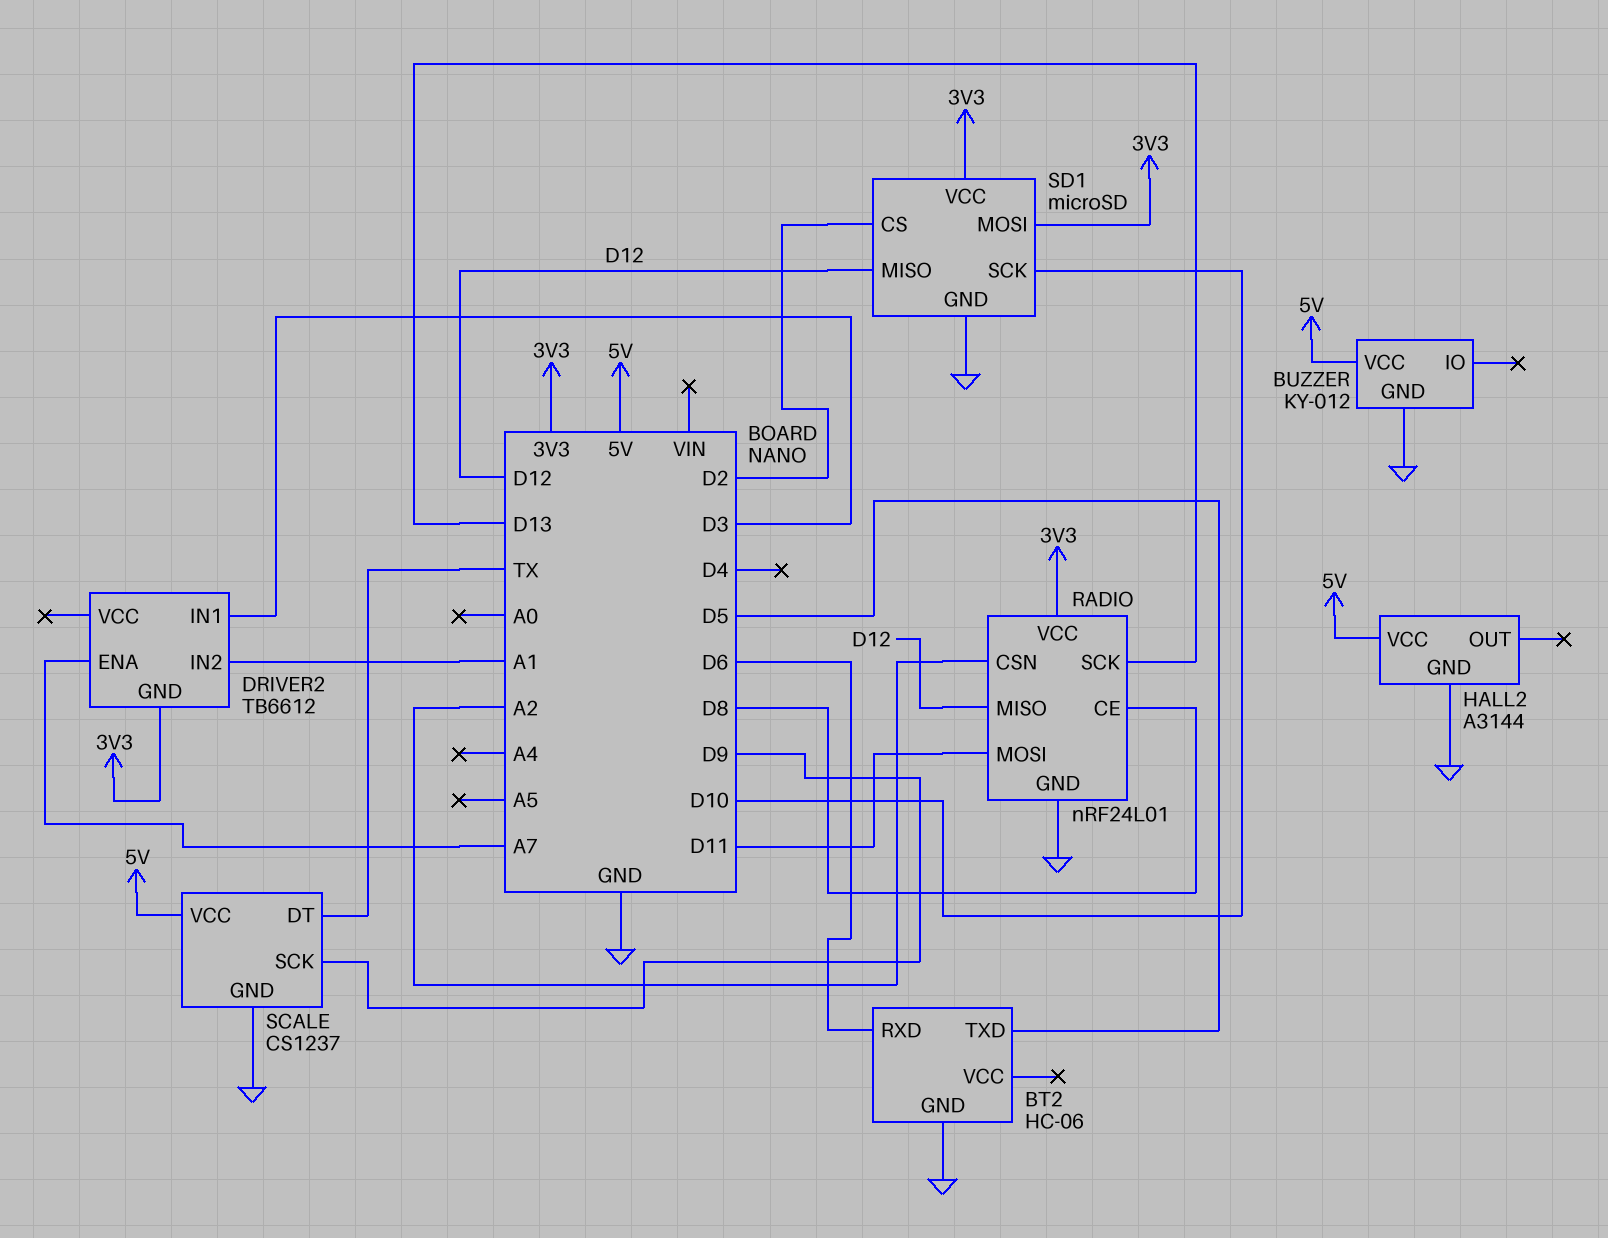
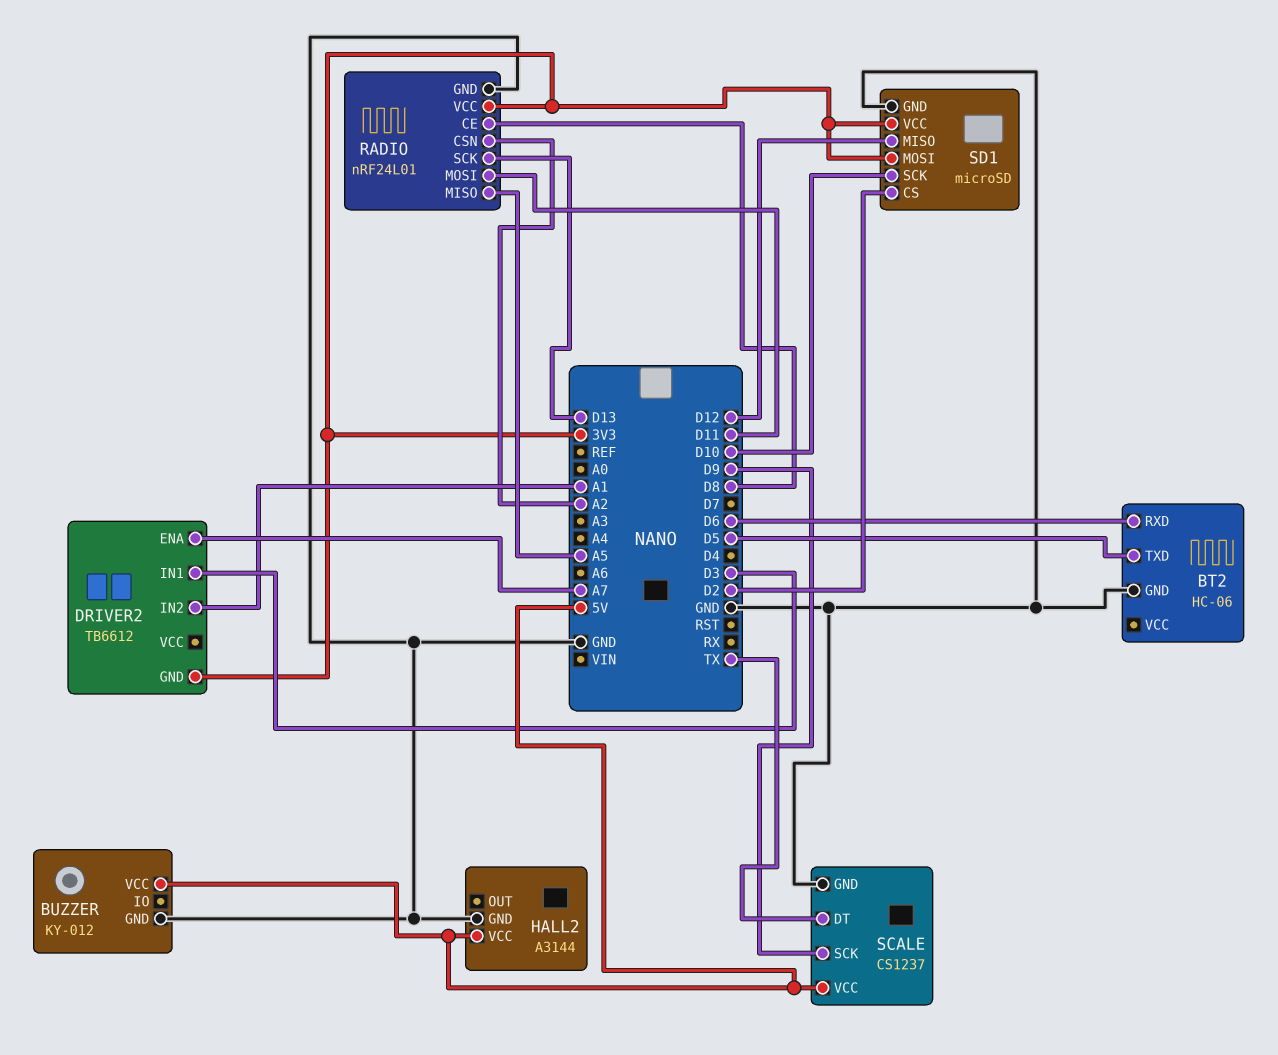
RADIO pin MISO: D12 -> A5

